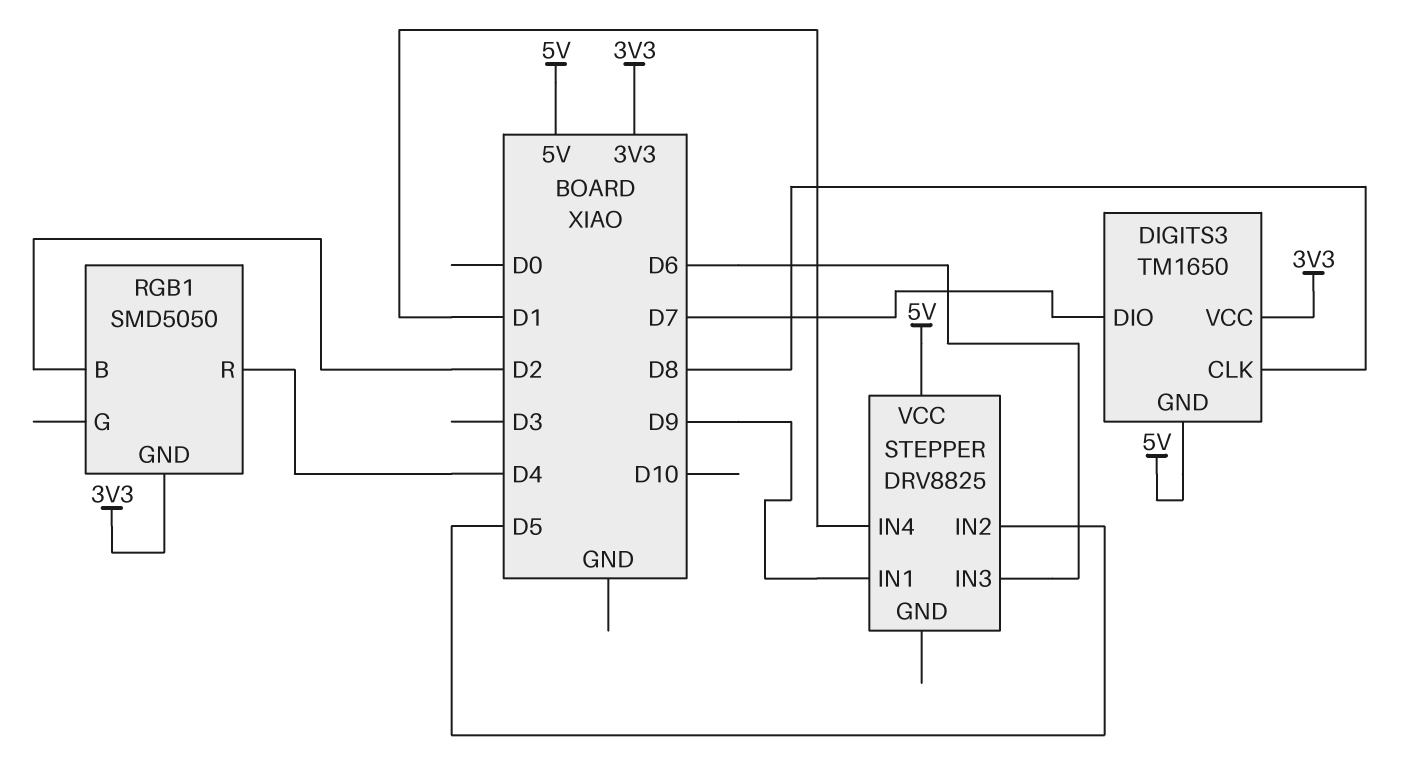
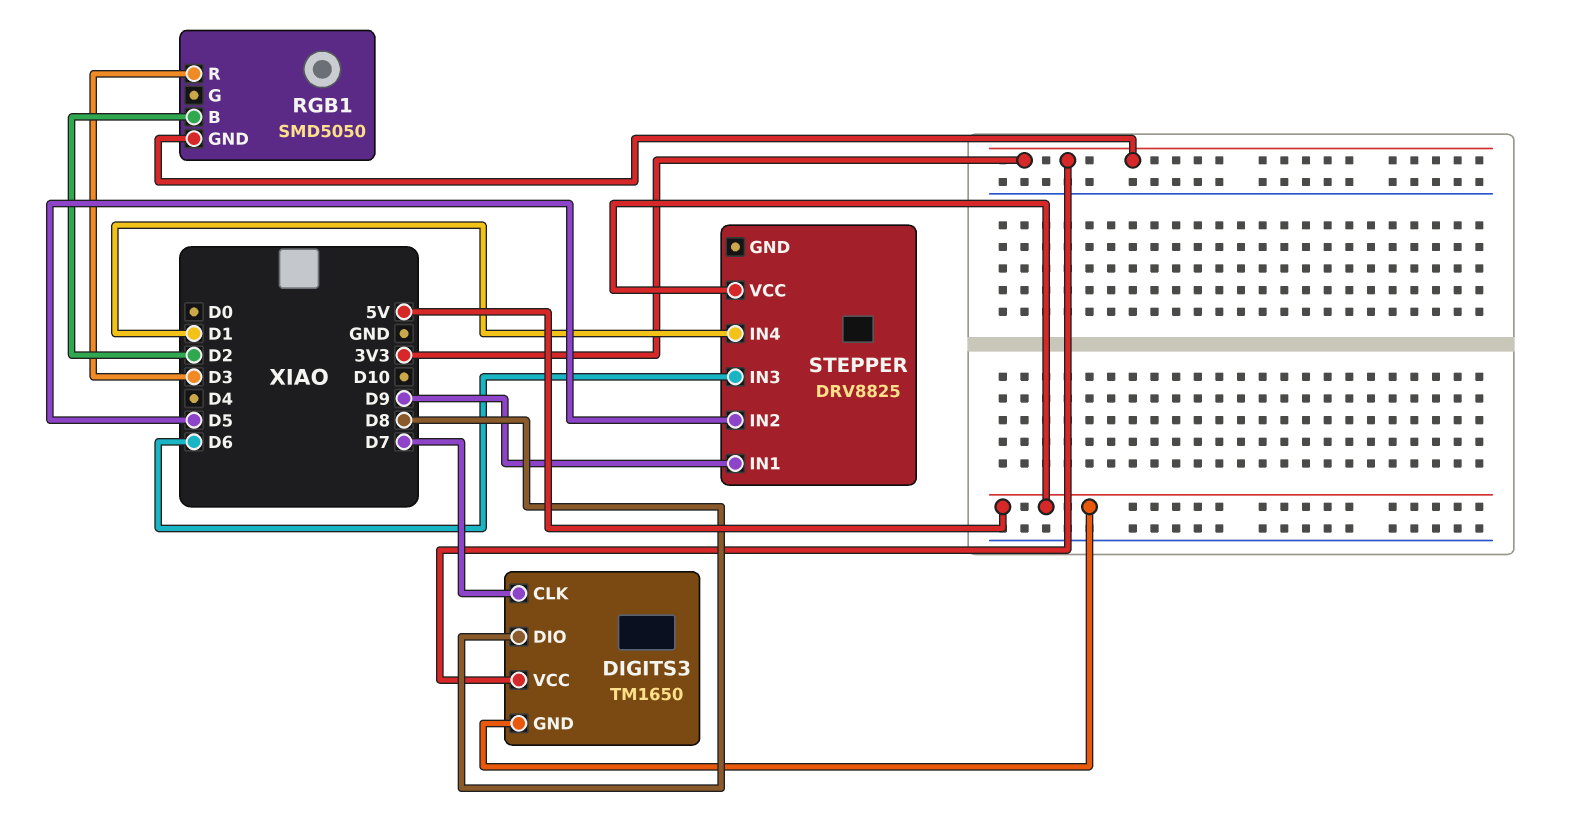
DIGITS3 pin CLK: D8 -> D7
DIGITS3 pin DIO: D7 -> D8
RGB1 pin R: D4 -> D3

